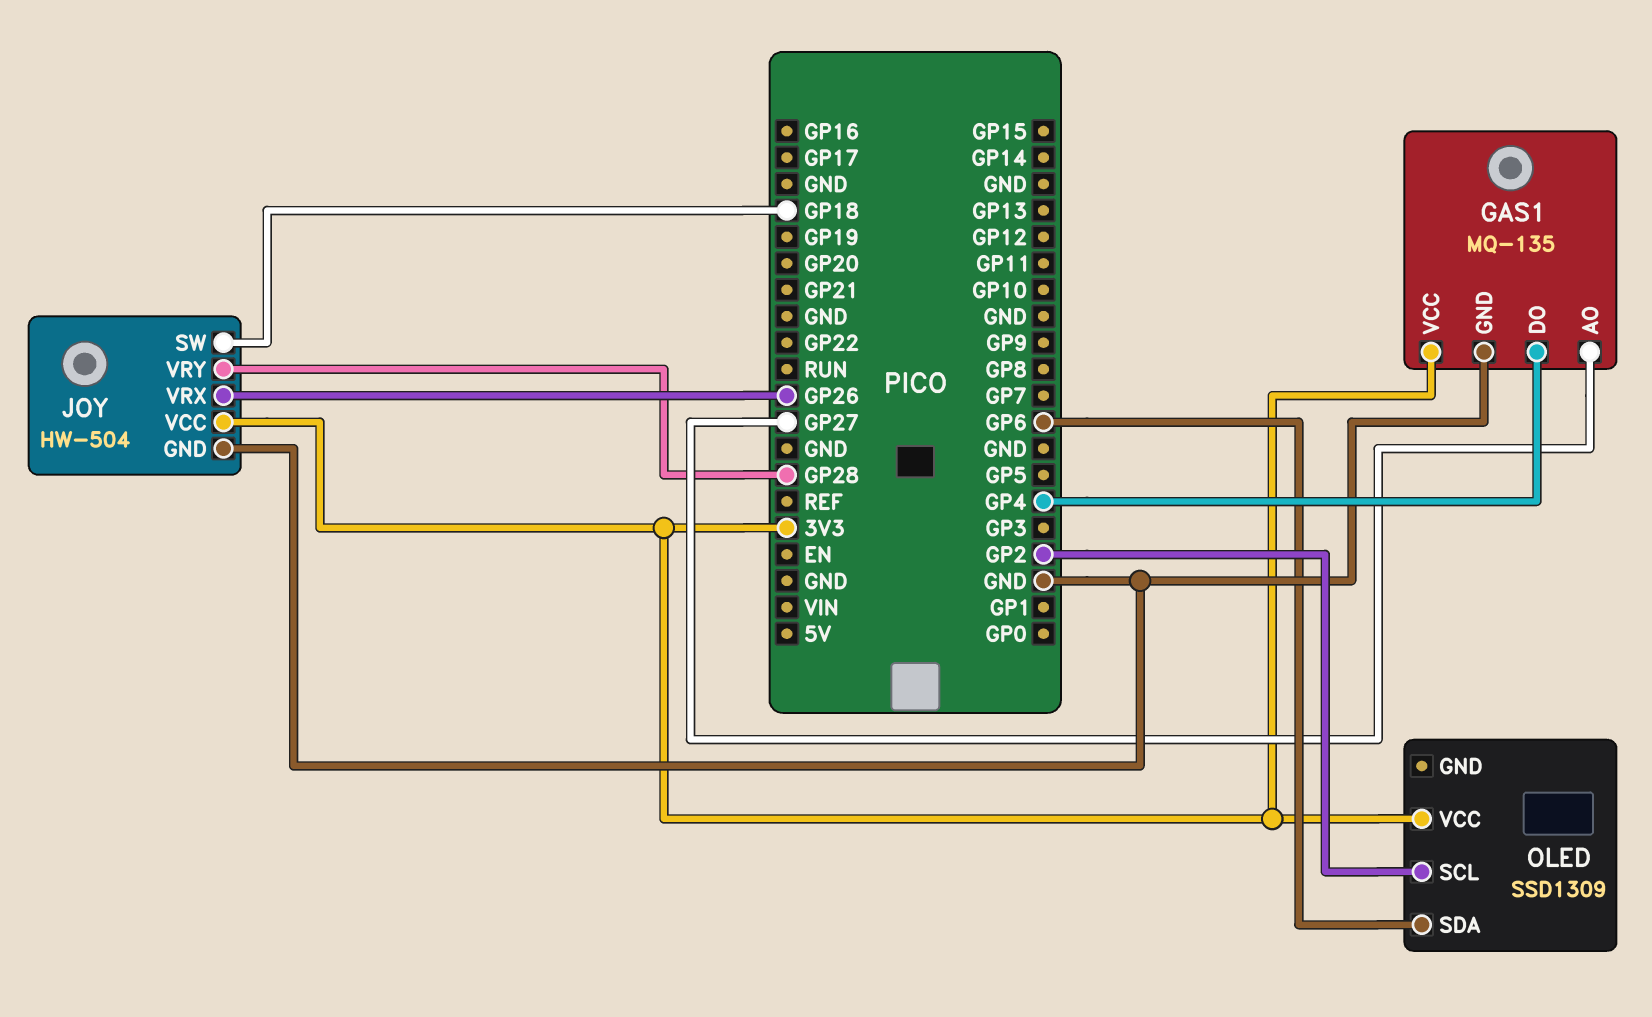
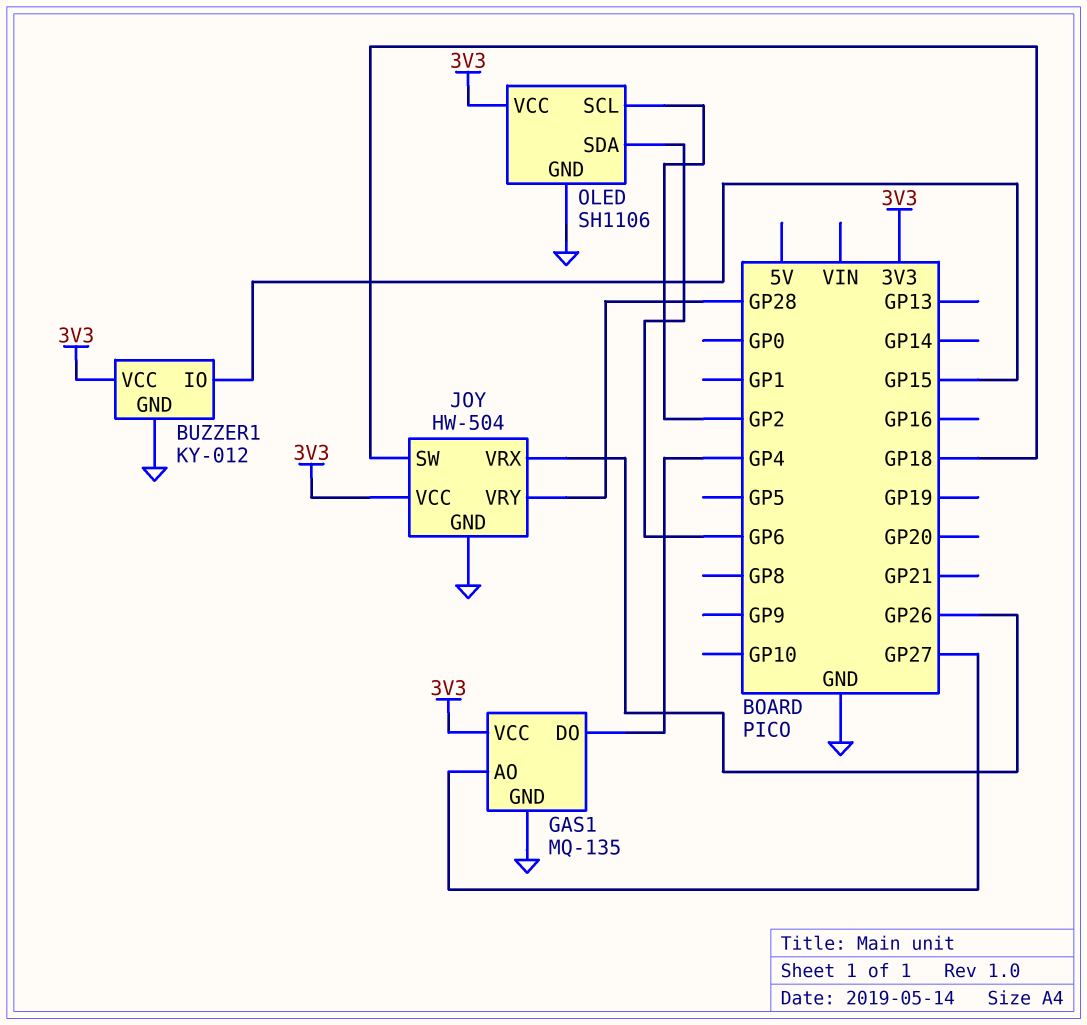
BUZZER1: none -> KY-012
BUZZER1 pin GND: none -> GND
BUZZER1 pin IO: none -> GP15
BUZZER1 pin VCC: none -> 3V3
OLED: SSD1309 -> SH1106
OLED pin GND: none -> GND

